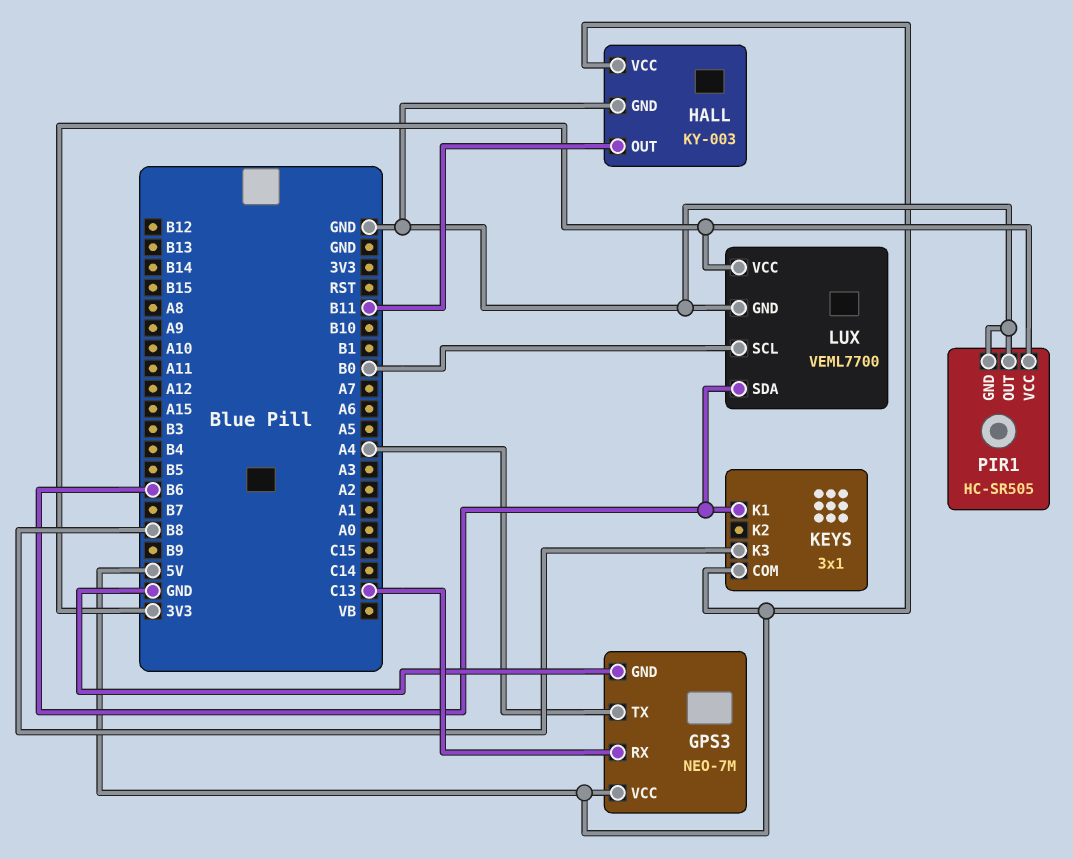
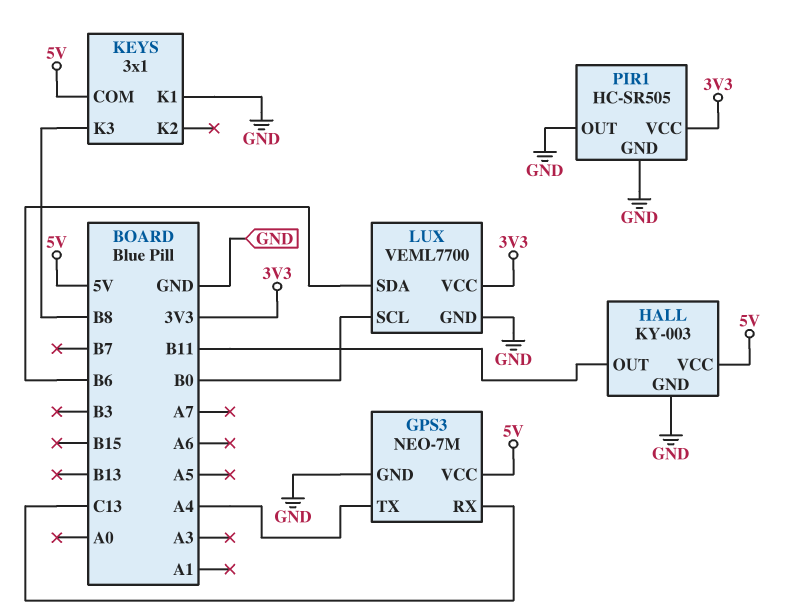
KEYS pin K1: B6 -> GND

